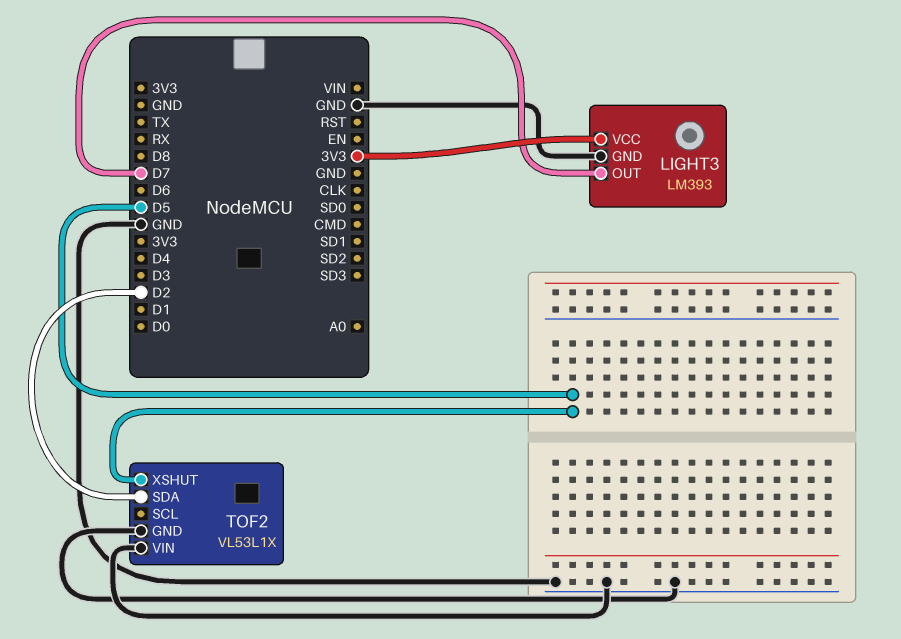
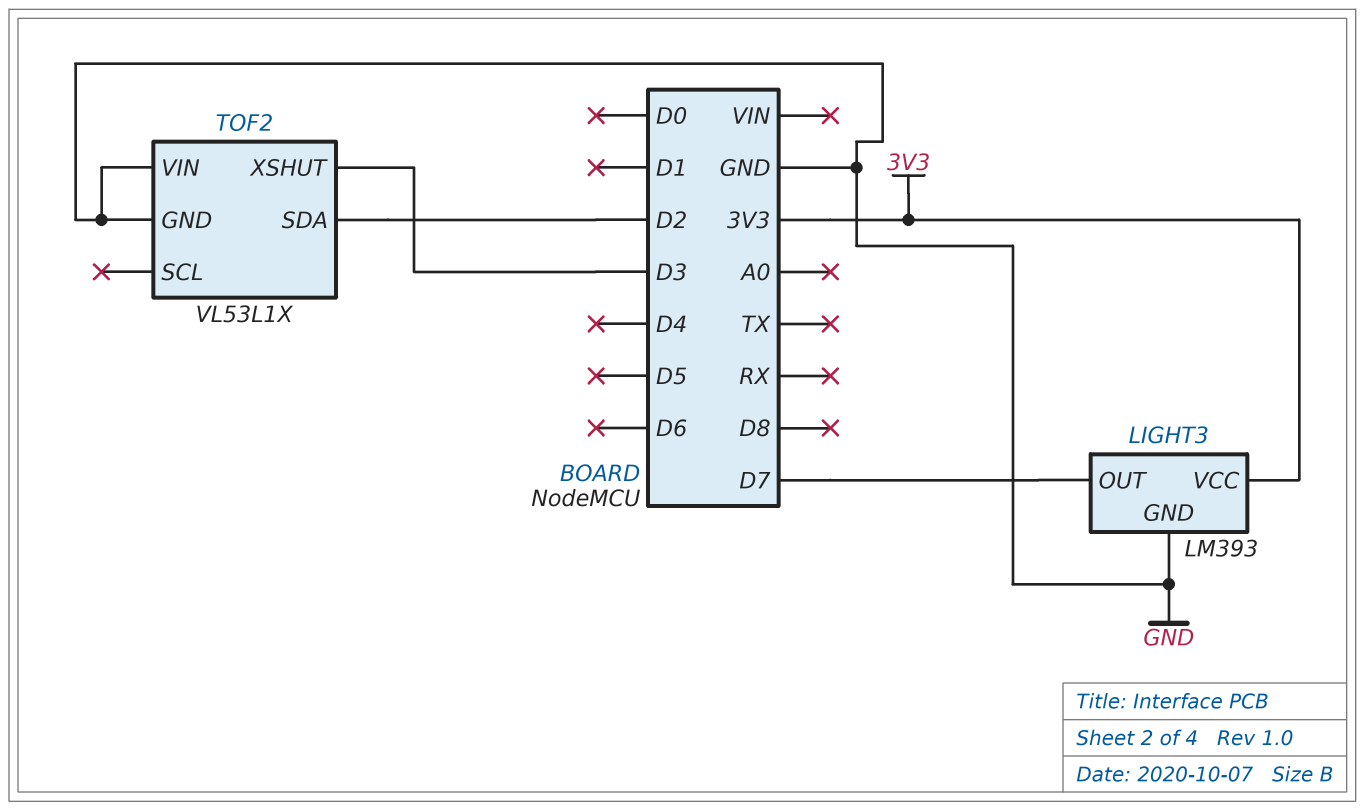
TOF2 pin XSHUT: D5 -> D3

